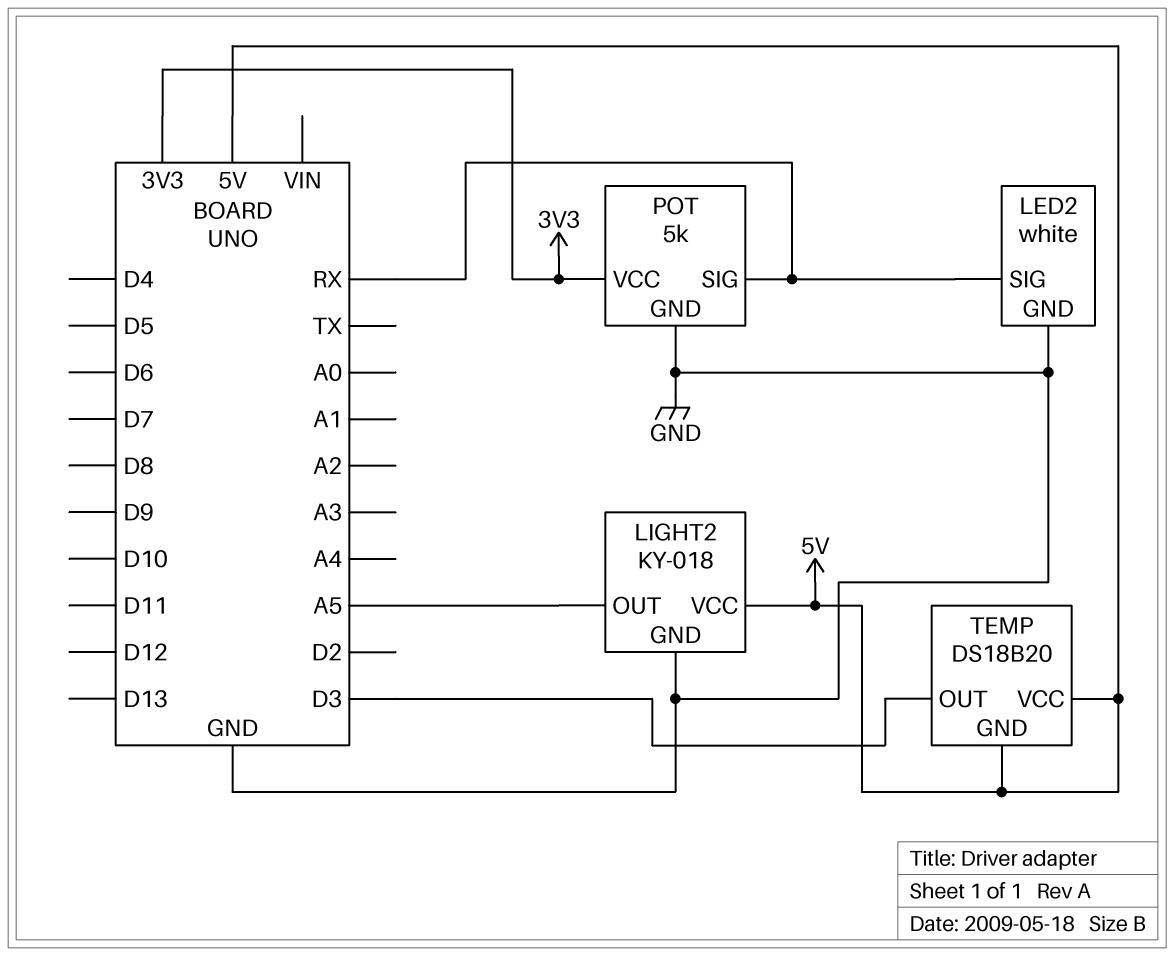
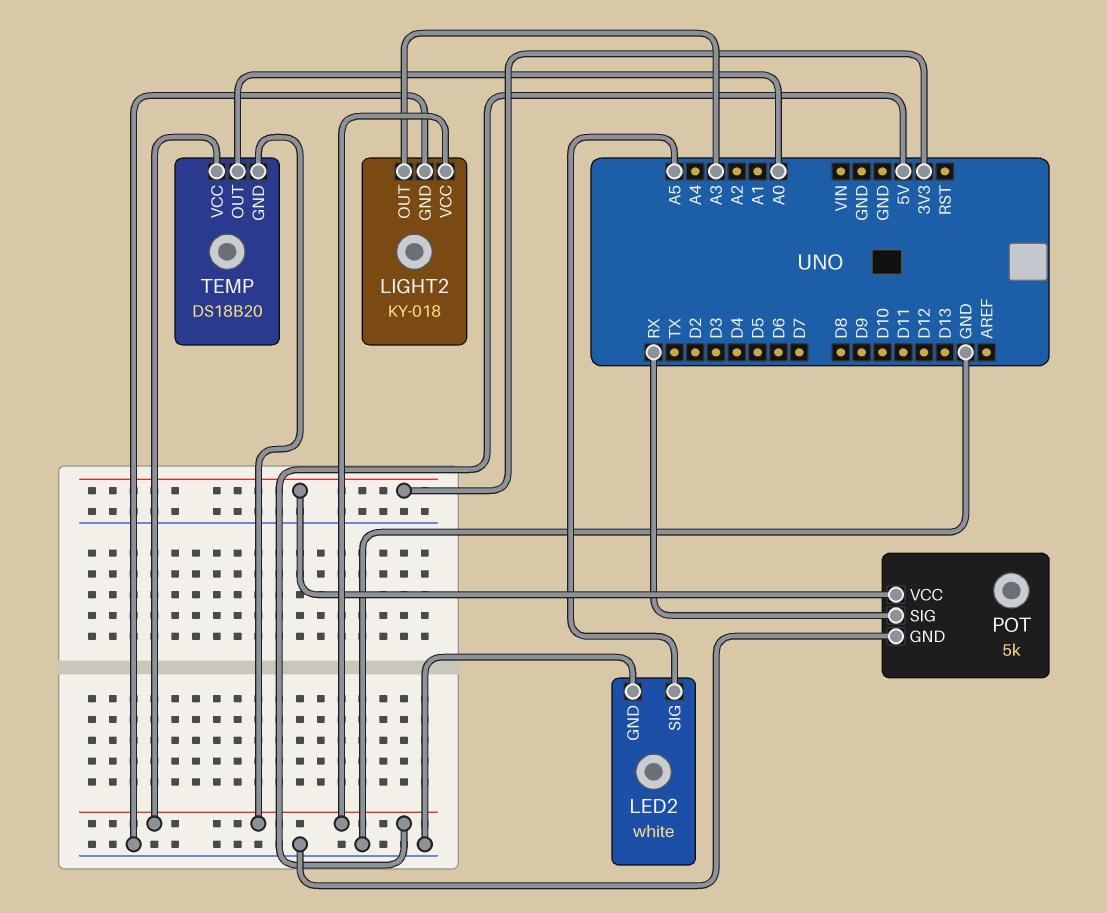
LED2 pin SIG: RX -> A5
LIGHT2 pin OUT: A5 -> A3
TEMP pin OUT: D3 -> A0

